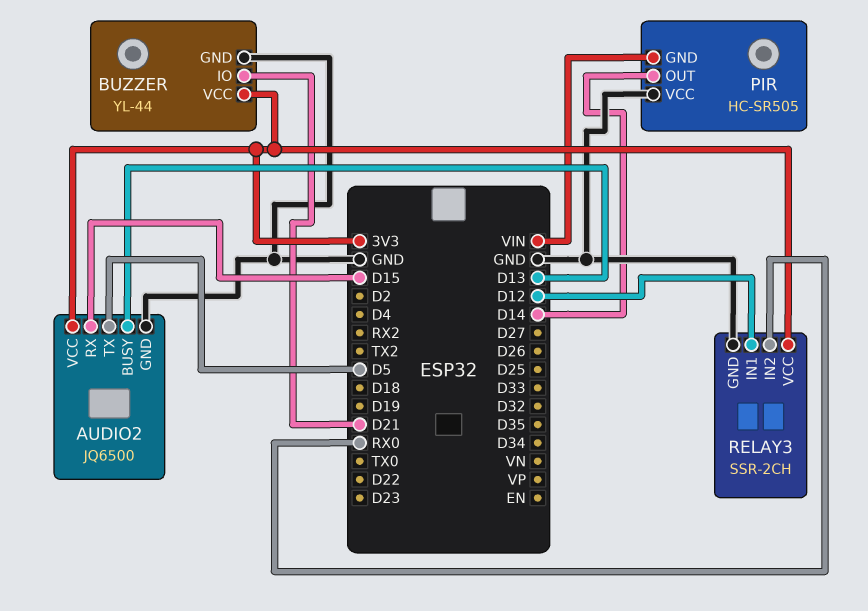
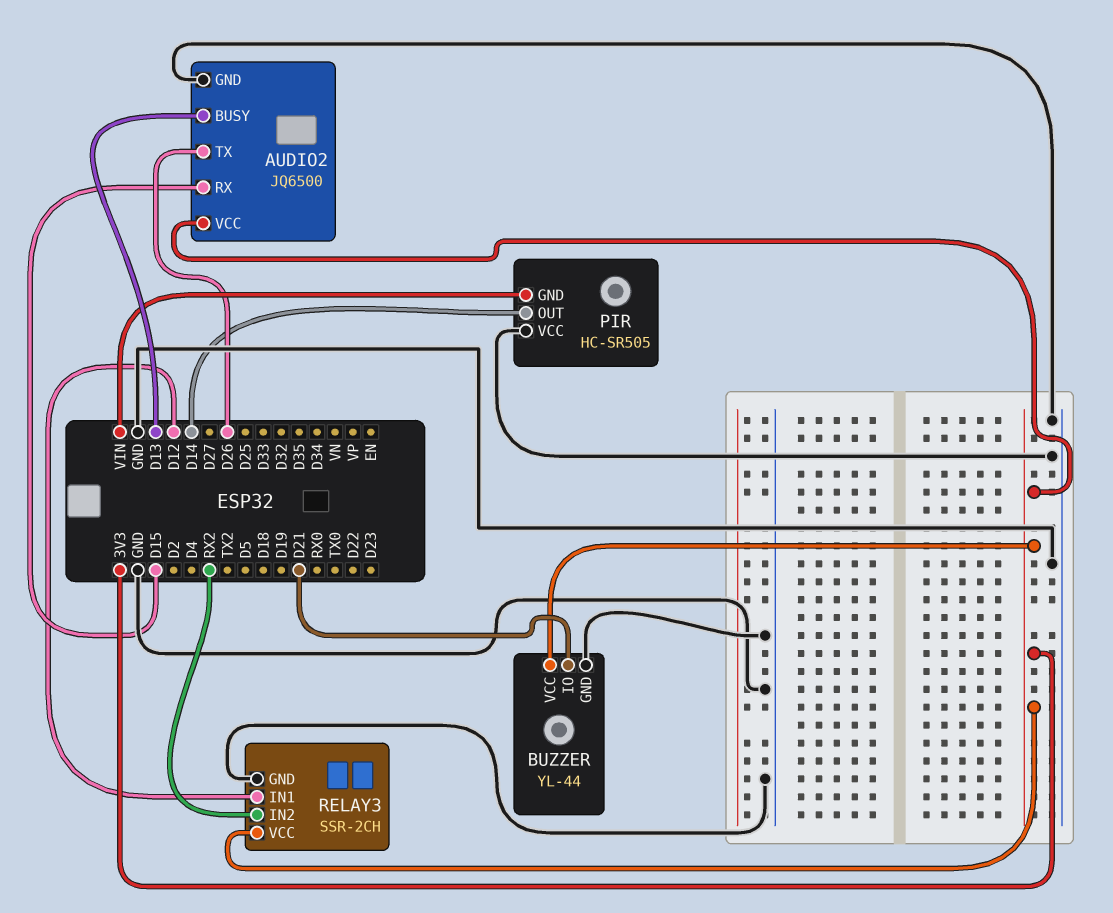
AUDIO2 pin TX: D5 -> D26
RELAY3 pin IN2: RX0 -> RX2

